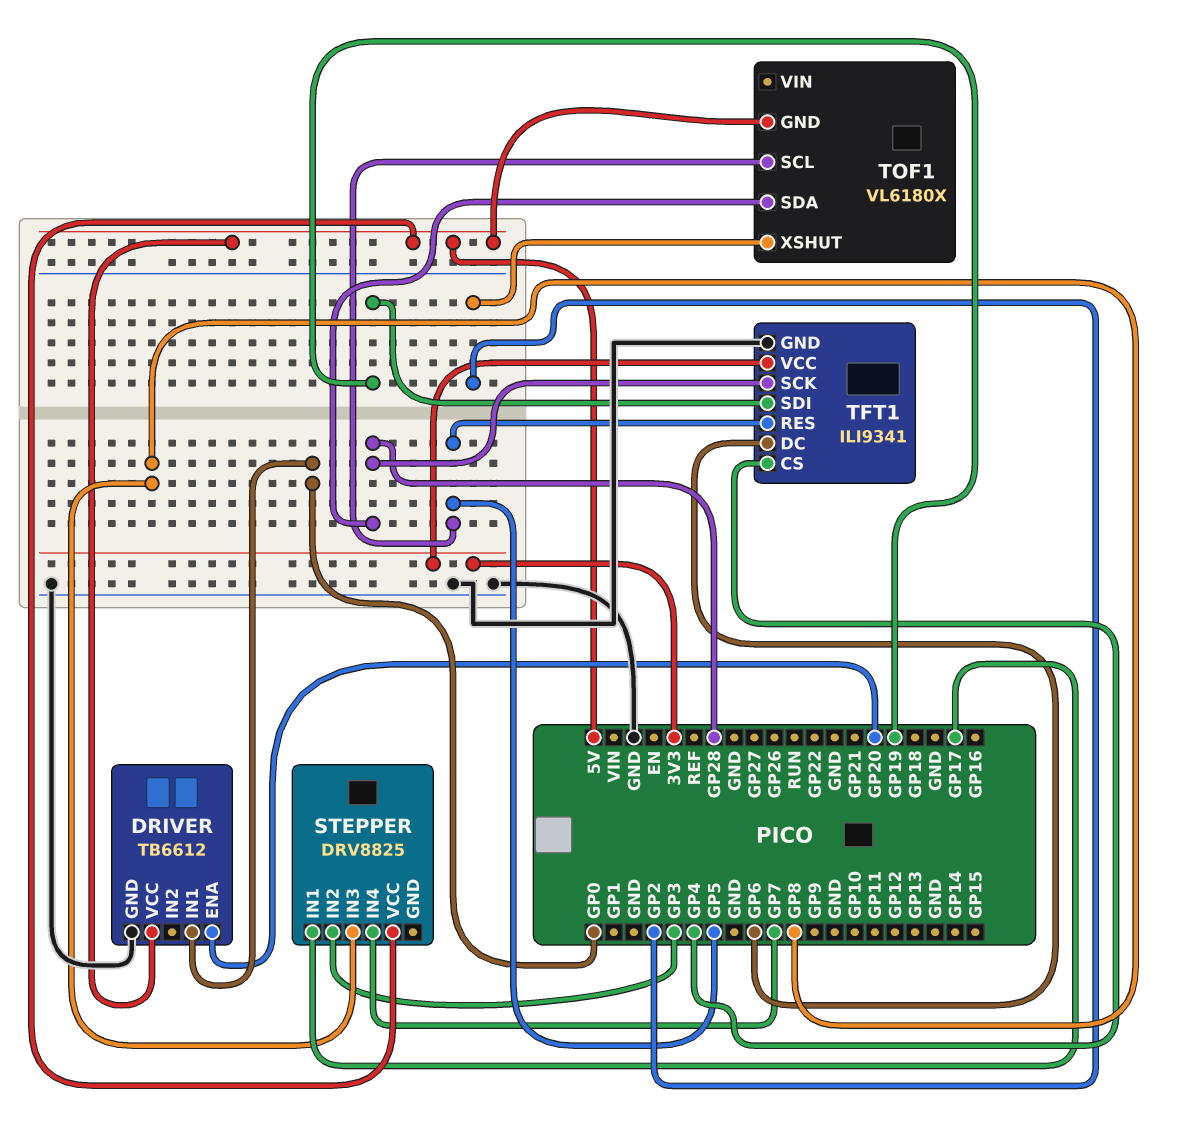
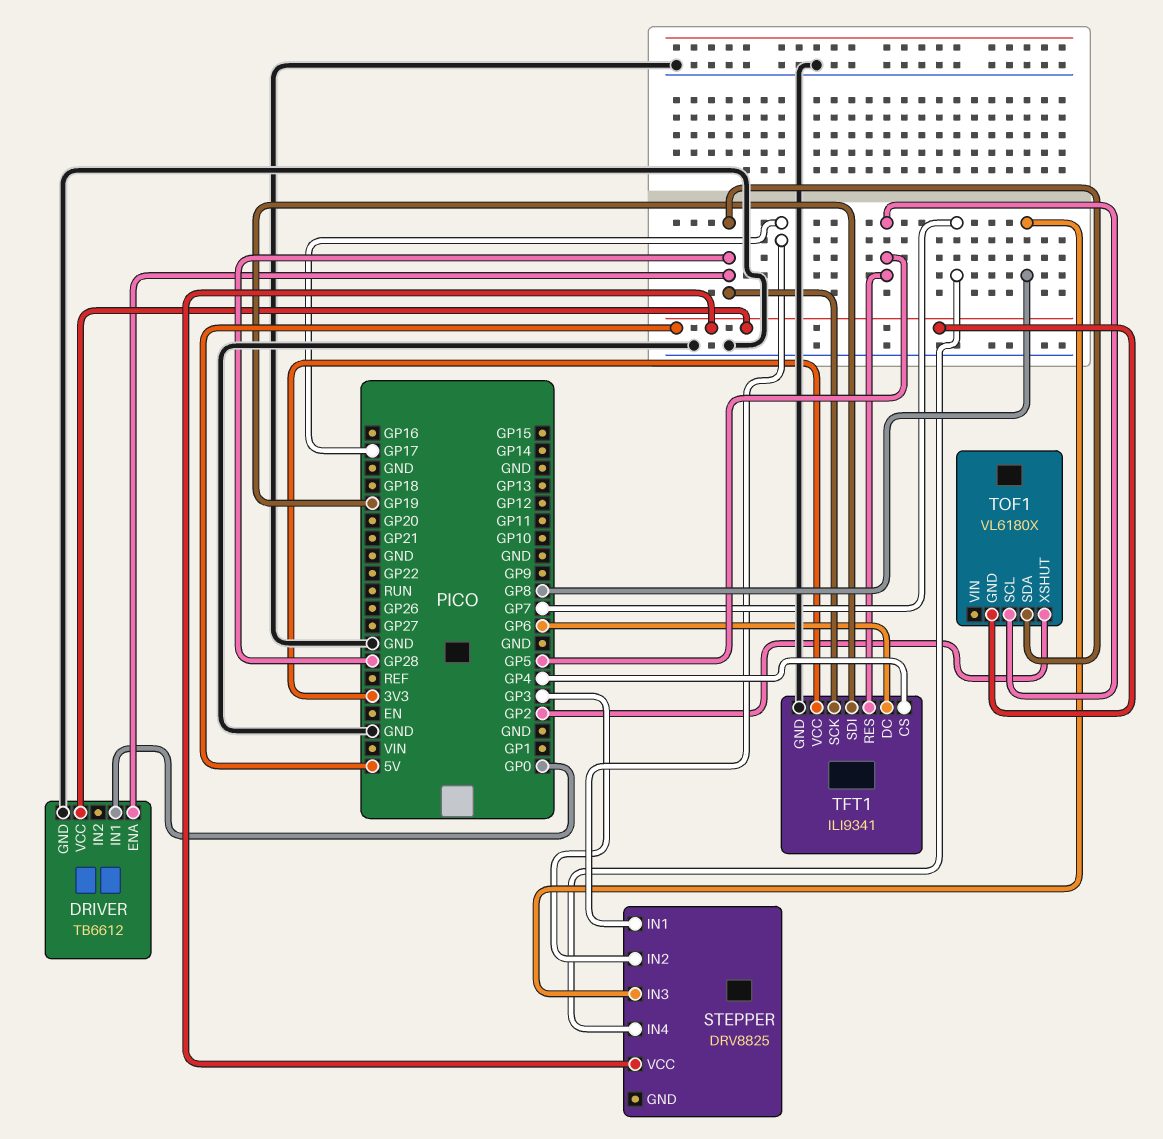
DRIVER pin ENA: GP20 -> GP28

